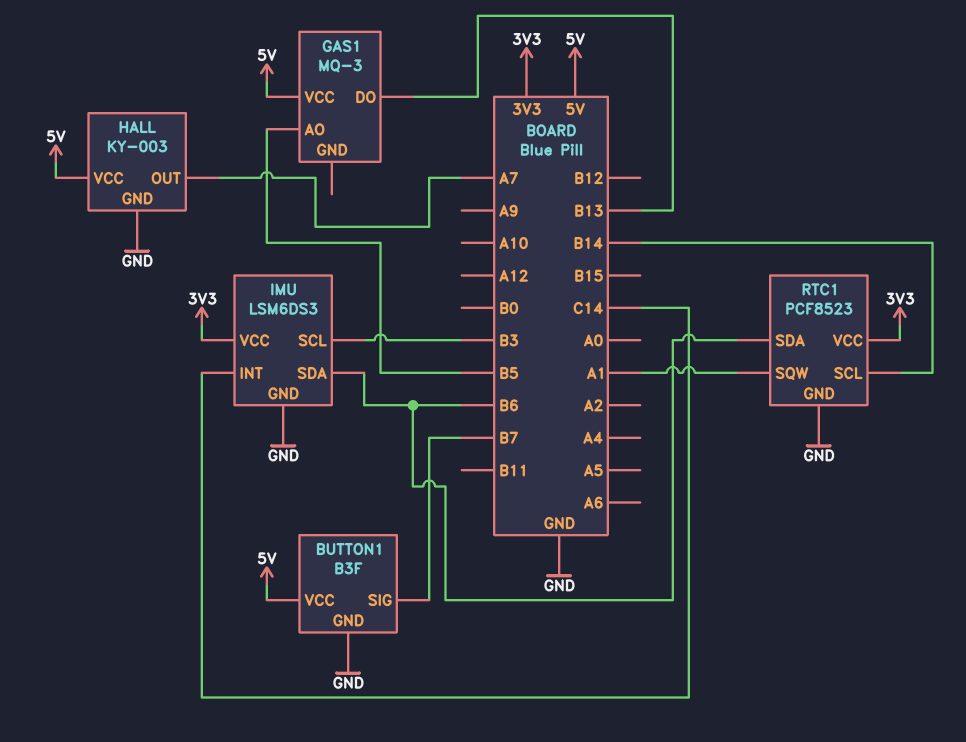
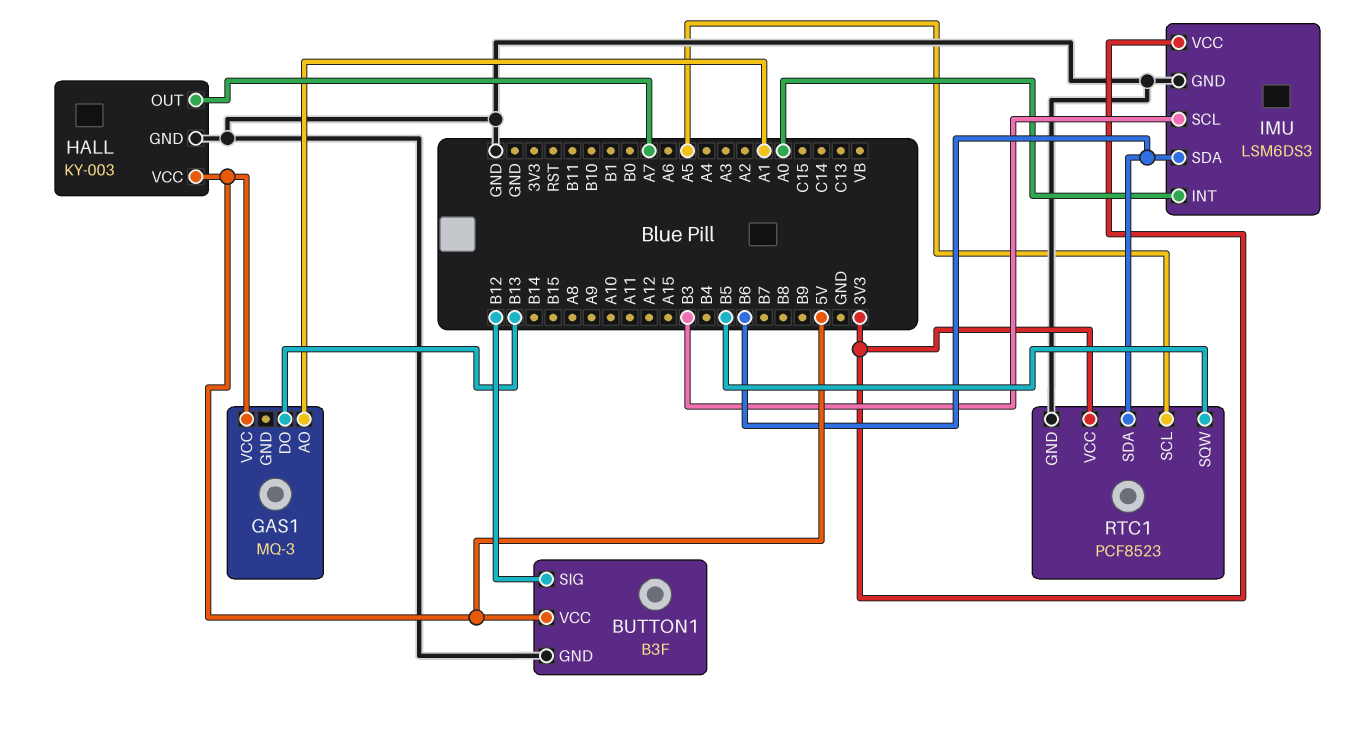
BUTTON1 pin SIG: B7 -> B12
GAS1 pin AO: B5 -> A1
IMU pin INT: C14 -> A0
RTC1 pin SCL: B14 -> A5
RTC1 pin SQW: A1 -> B5

